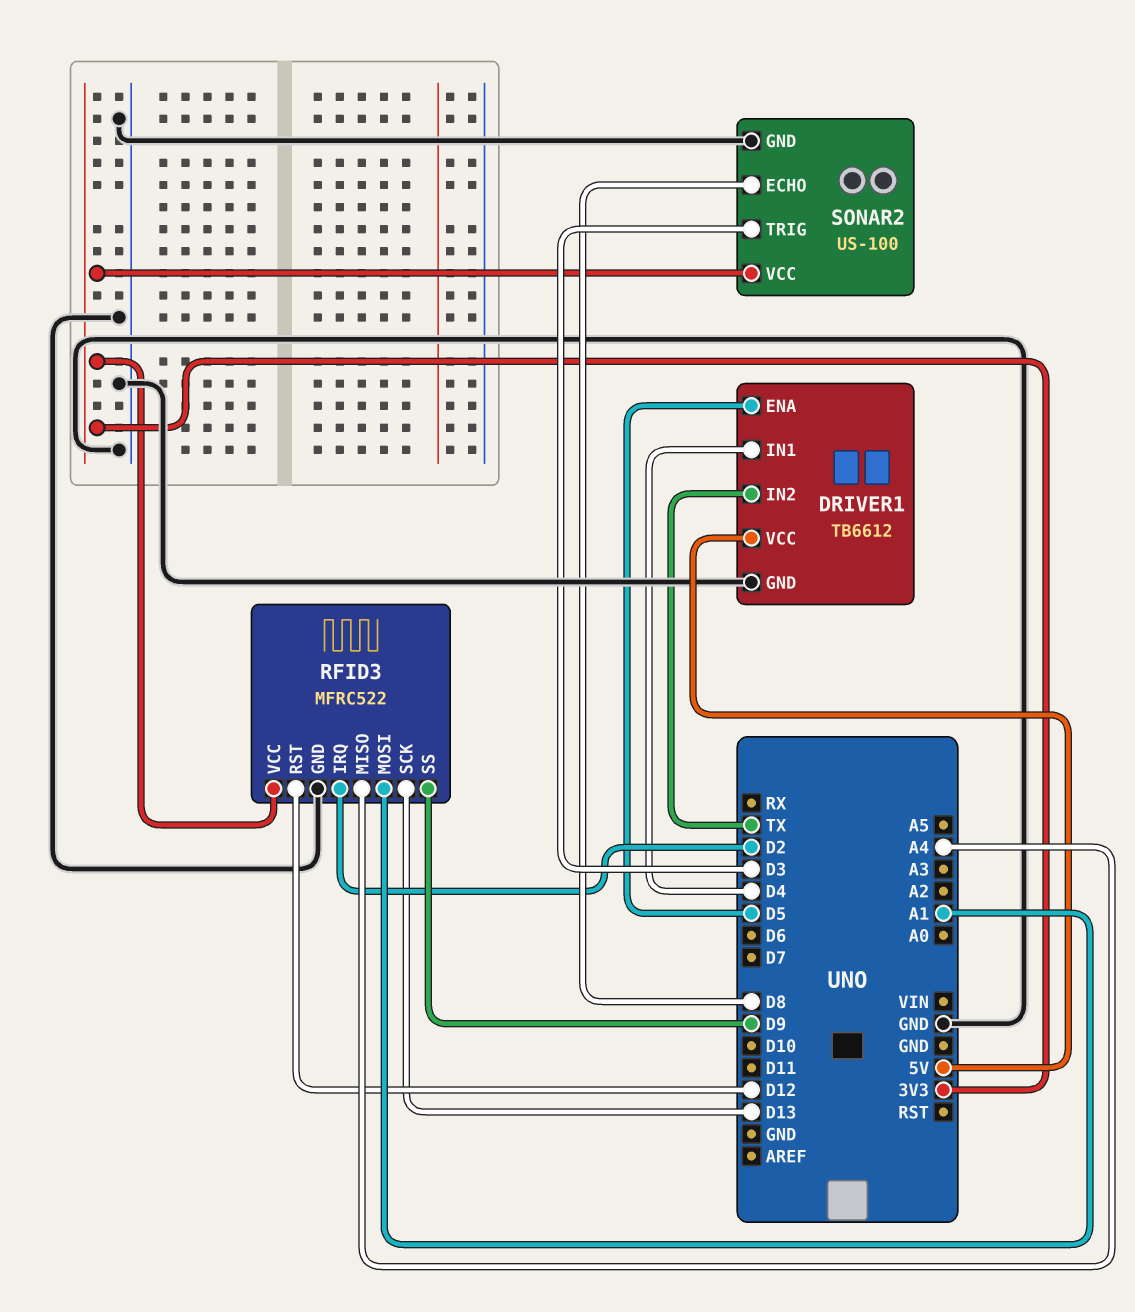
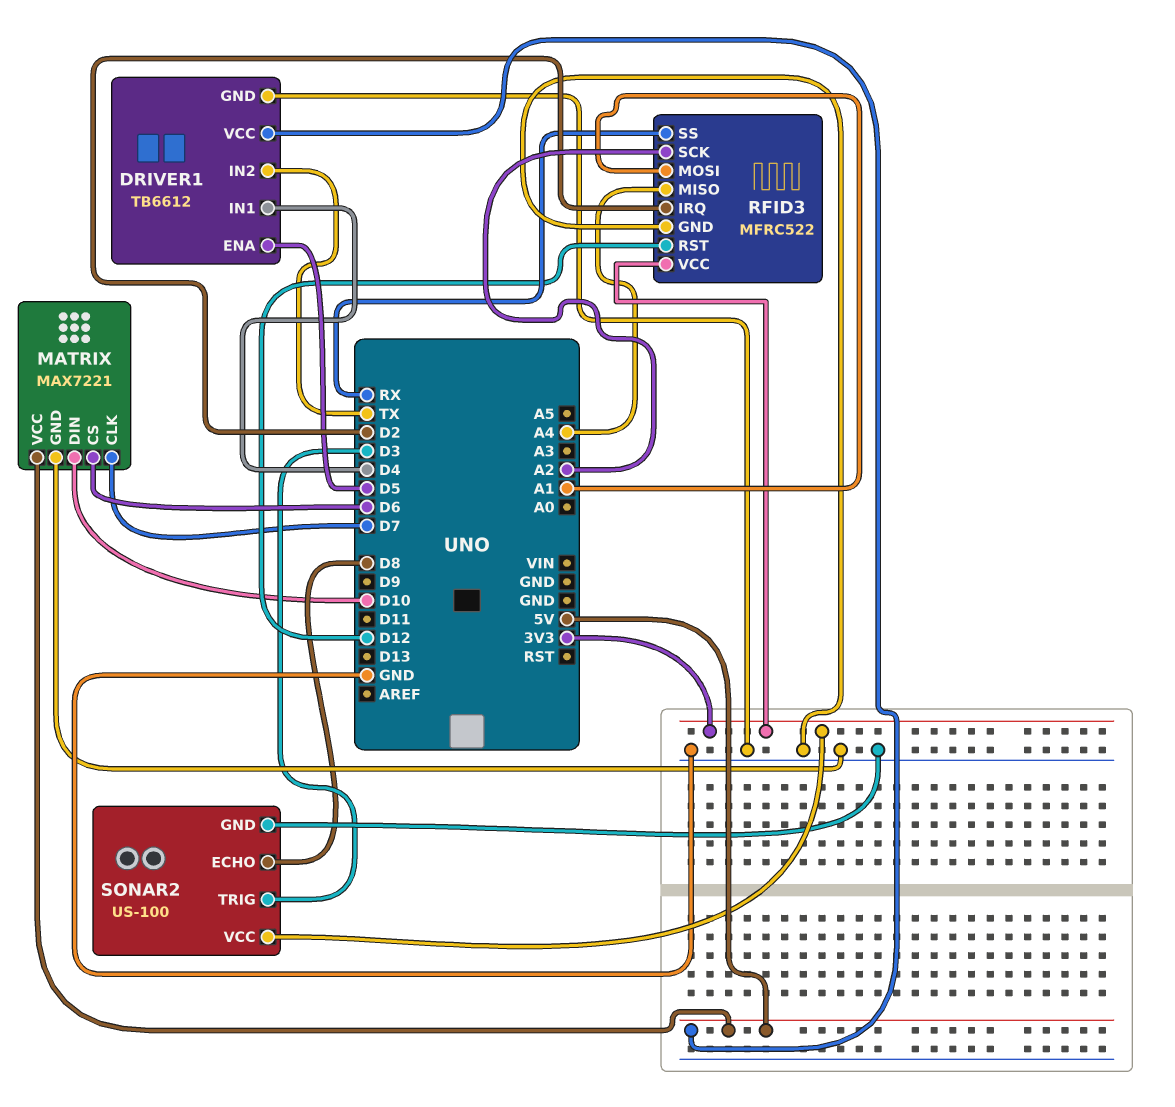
MATRIX: none -> MAX7221
MATRIX pin CLK: none -> D7
MATRIX pin CS: none -> D6
MATRIX pin DIN: none -> D10
MATRIX pin GND: none -> GND
MATRIX pin VCC: none -> 5V
RFID3 pin SCK: D13 -> A2
RFID3 pin SS: D9 -> RX

